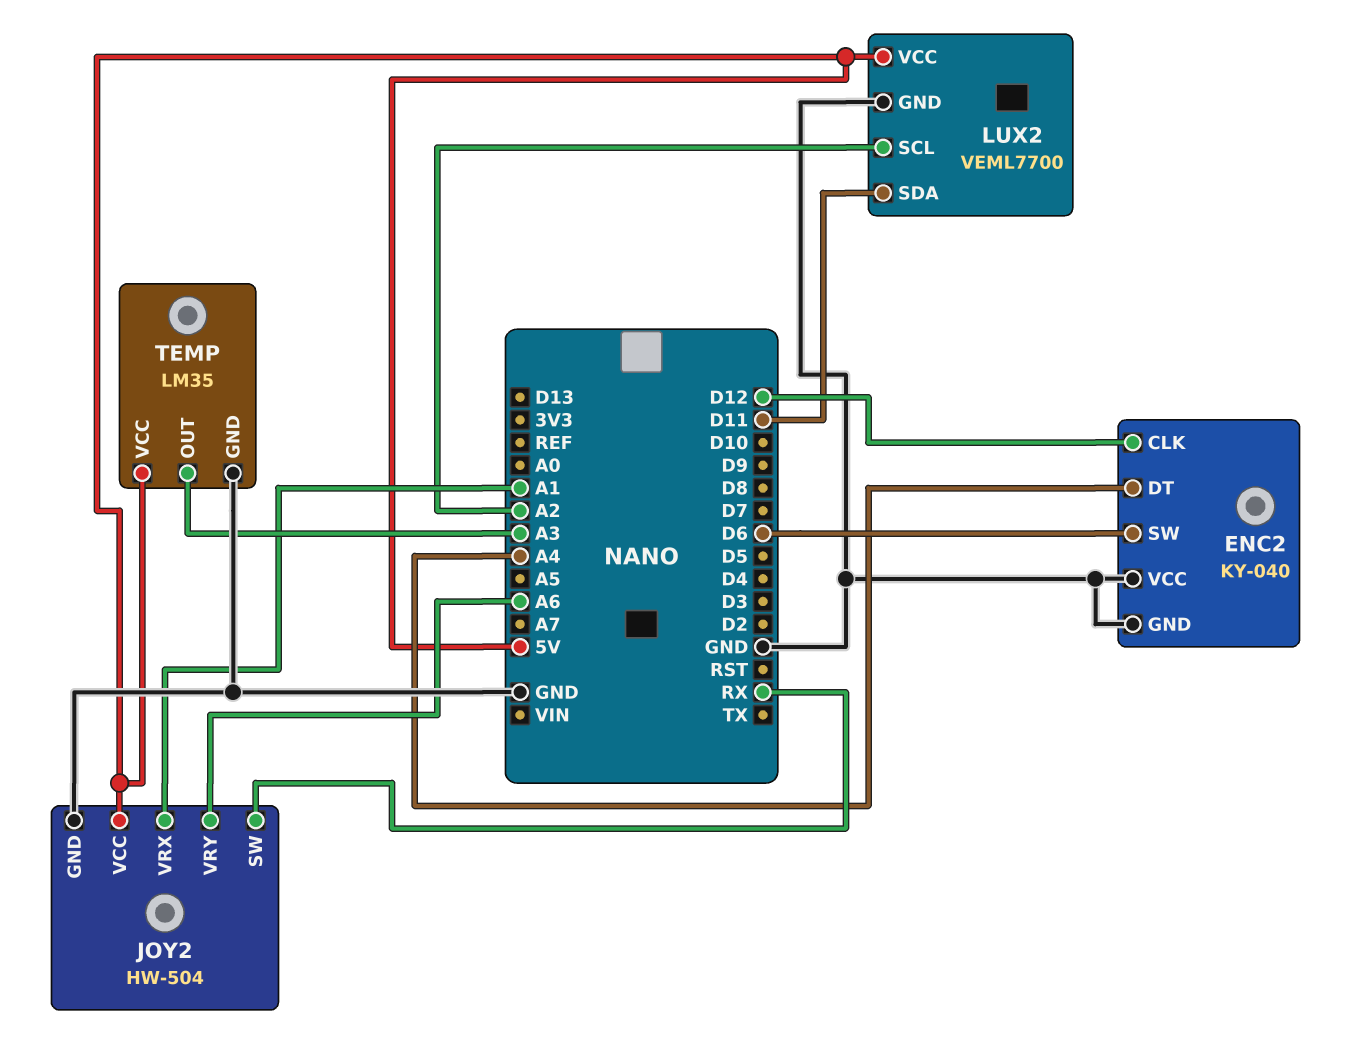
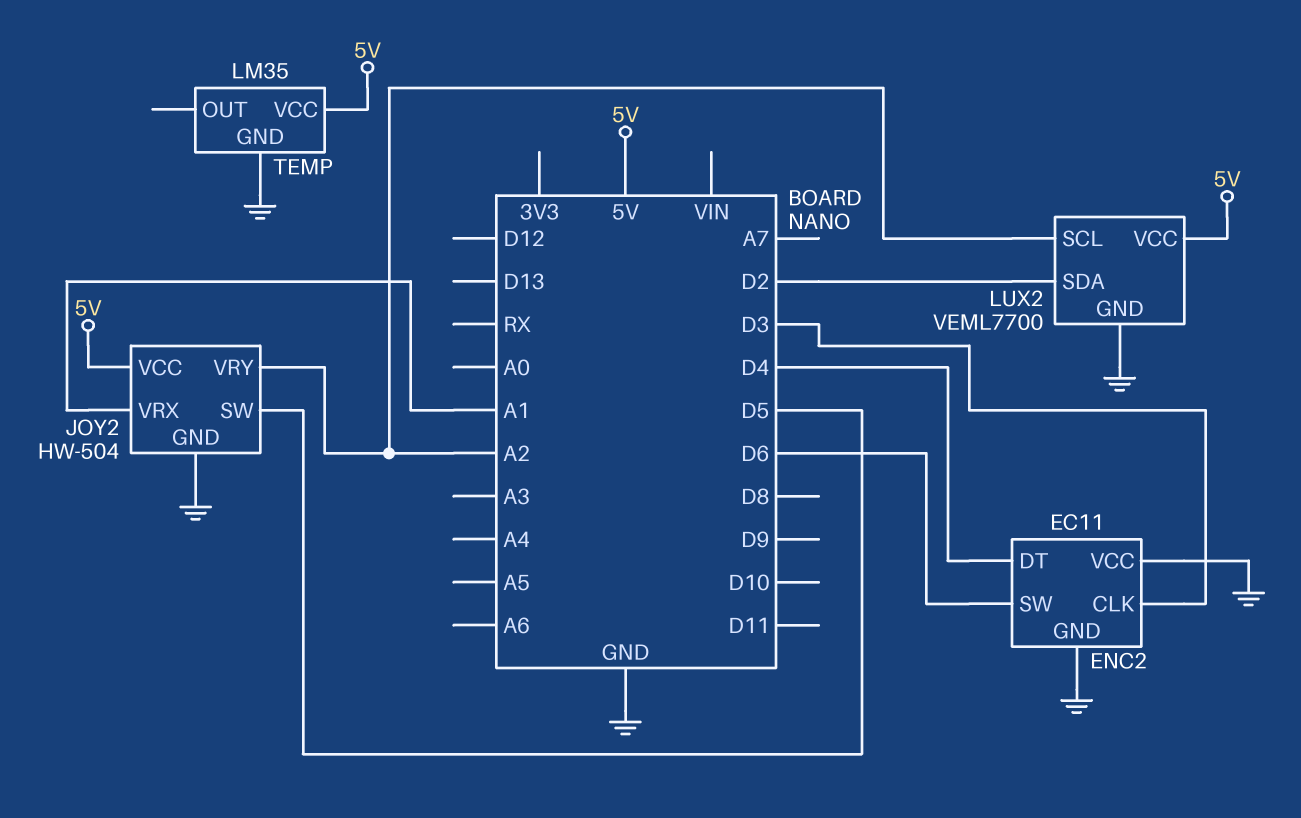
ENC2: KY-040 -> EC11
ENC2 pin CLK: D12 -> D3
ENC2 pin DT: A4 -> D4
JOY2 pin SW: RX -> D5
JOY2 pin VRY: A6 -> A2
LUX2 pin SDA: D11 -> D2
TEMP pin OUT: A3 -> none

